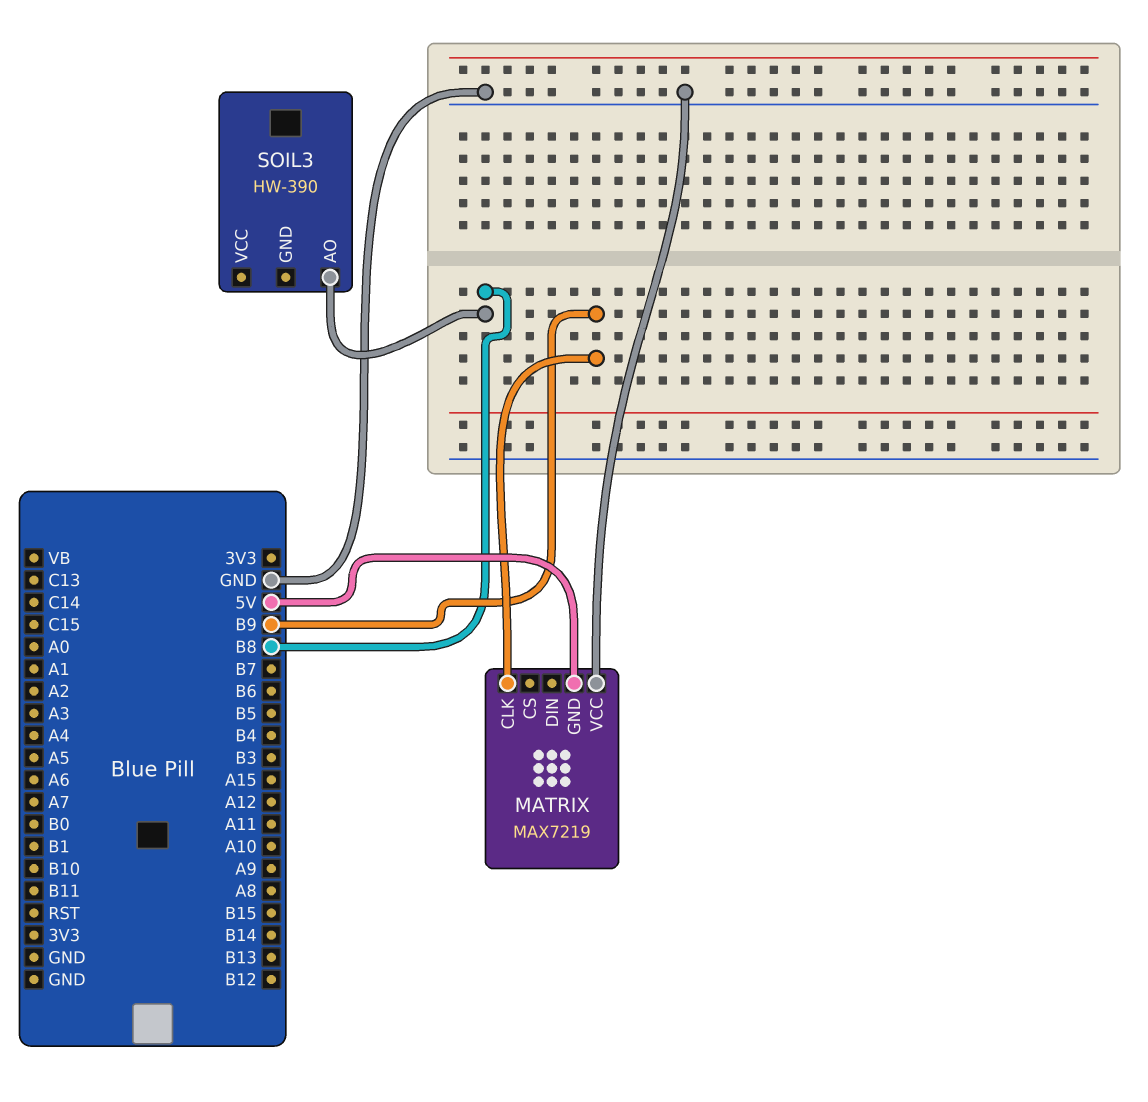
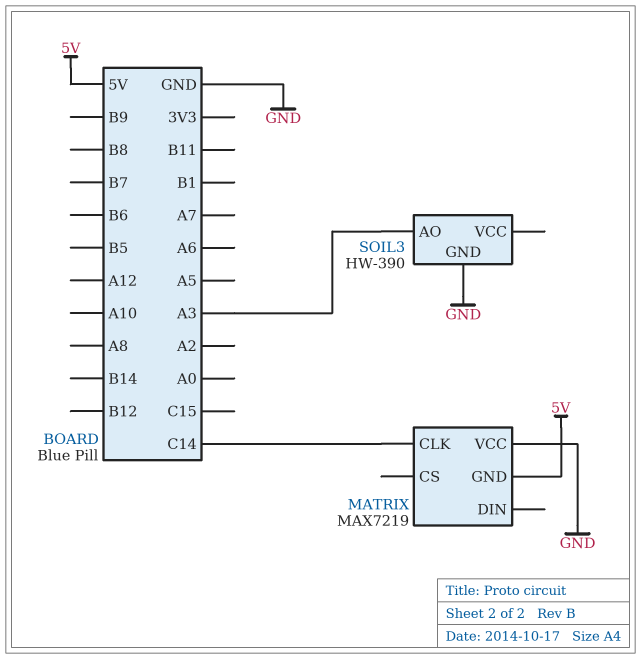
MATRIX pin CLK: B9 -> C14
SOIL3 pin AO: B8 -> A3
SOIL3 pin GND: none -> GND

